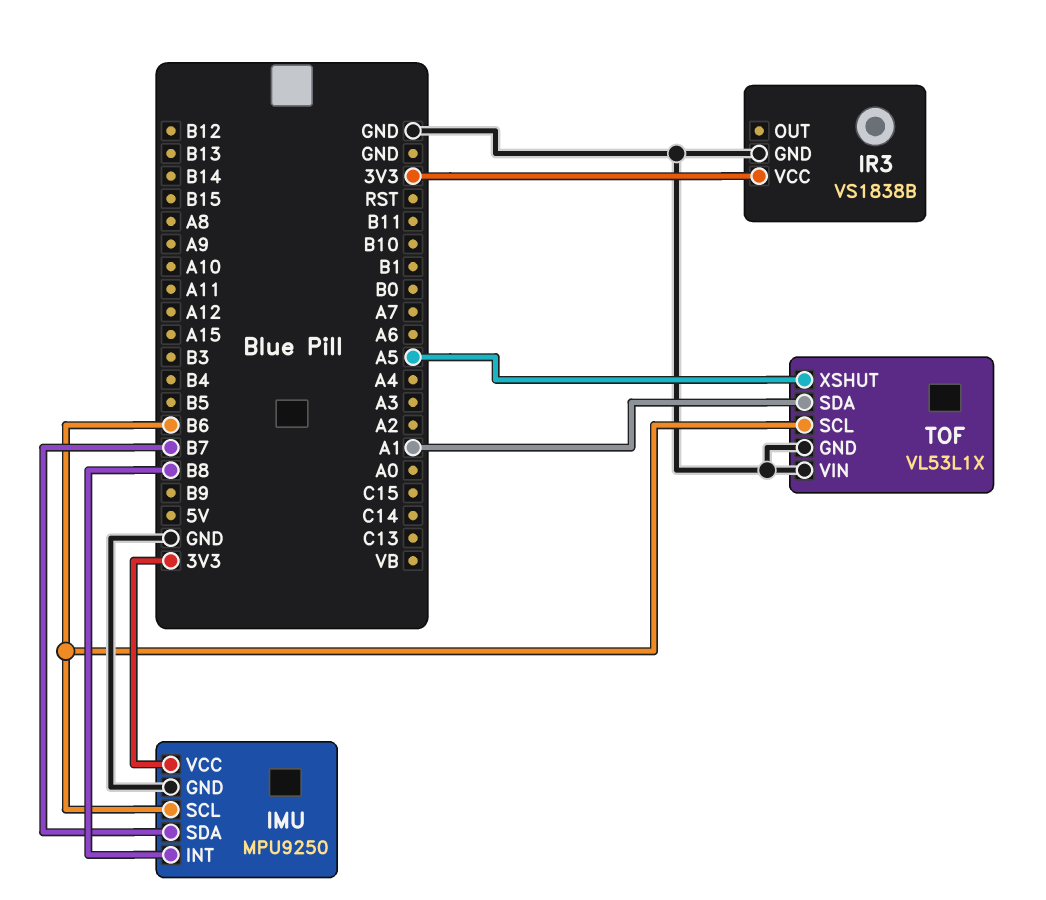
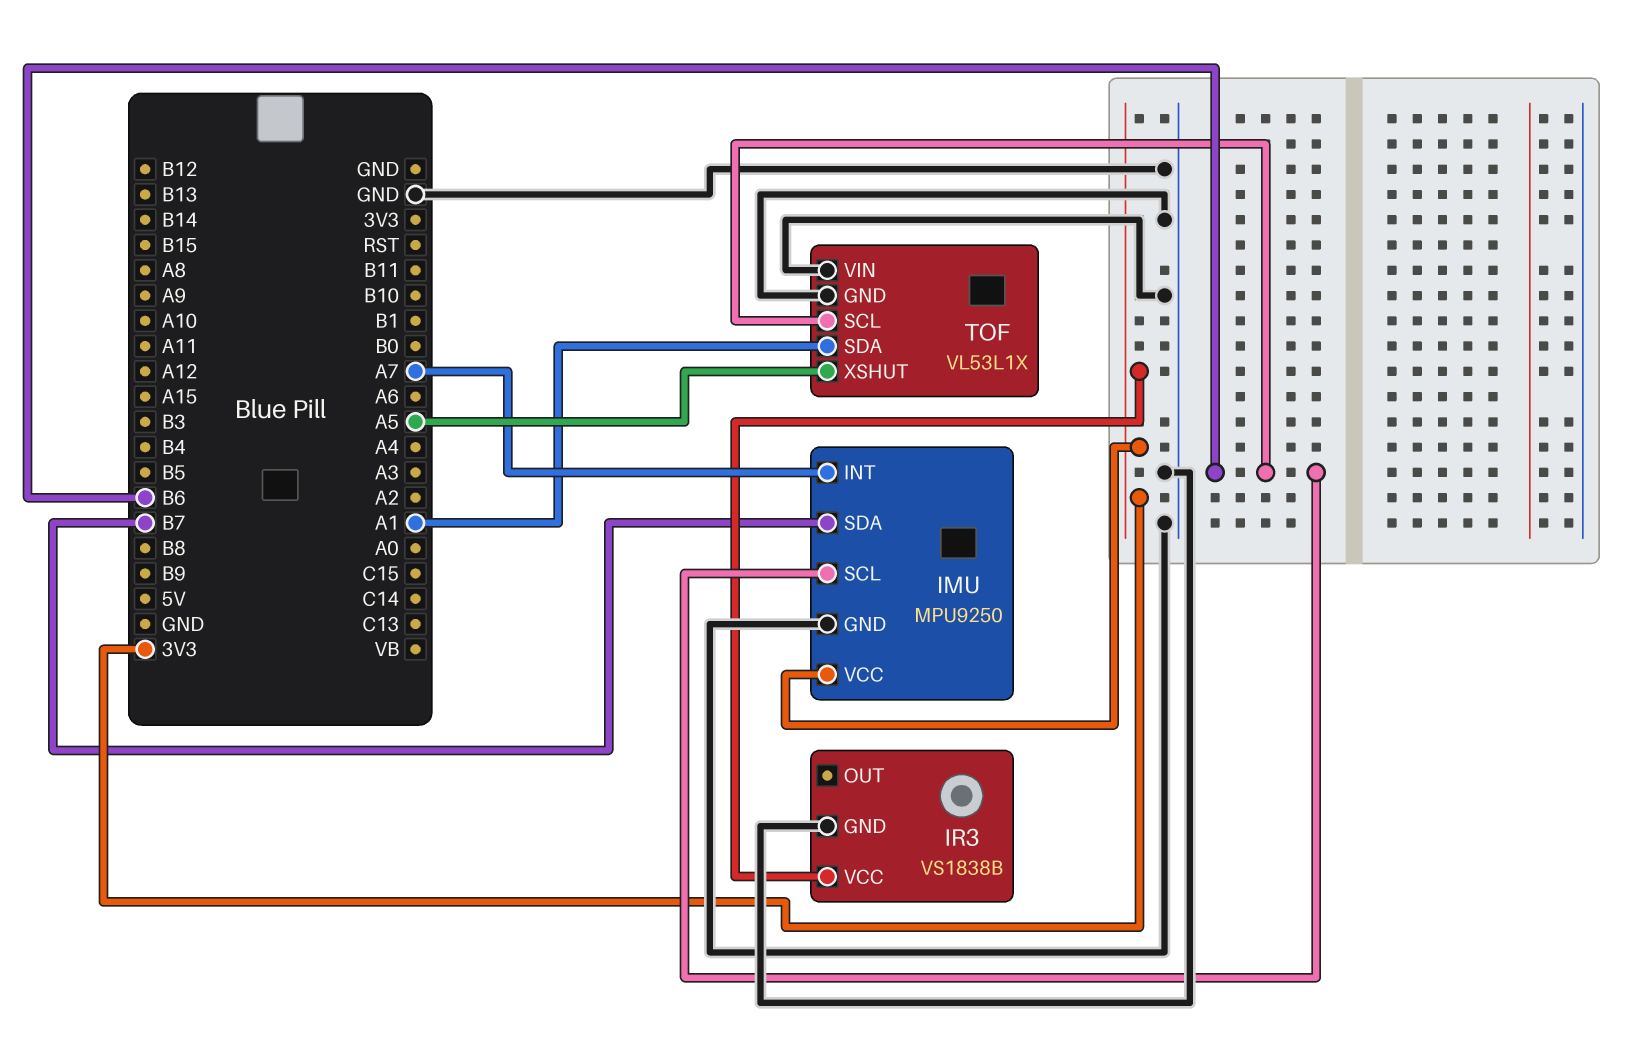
IMU pin INT: B8 -> A7

